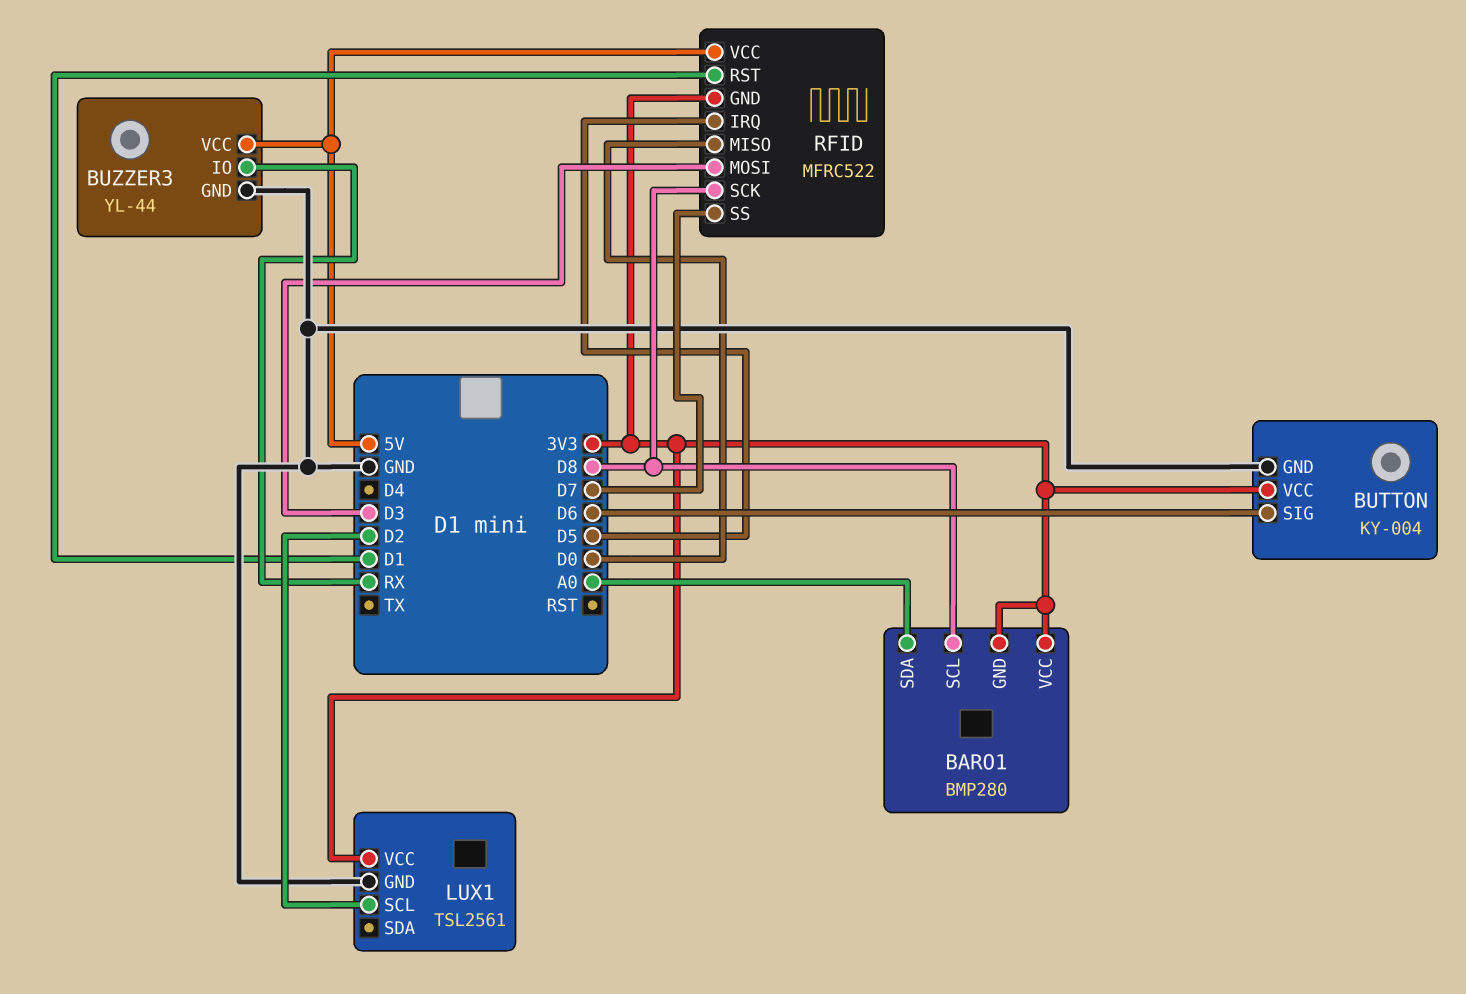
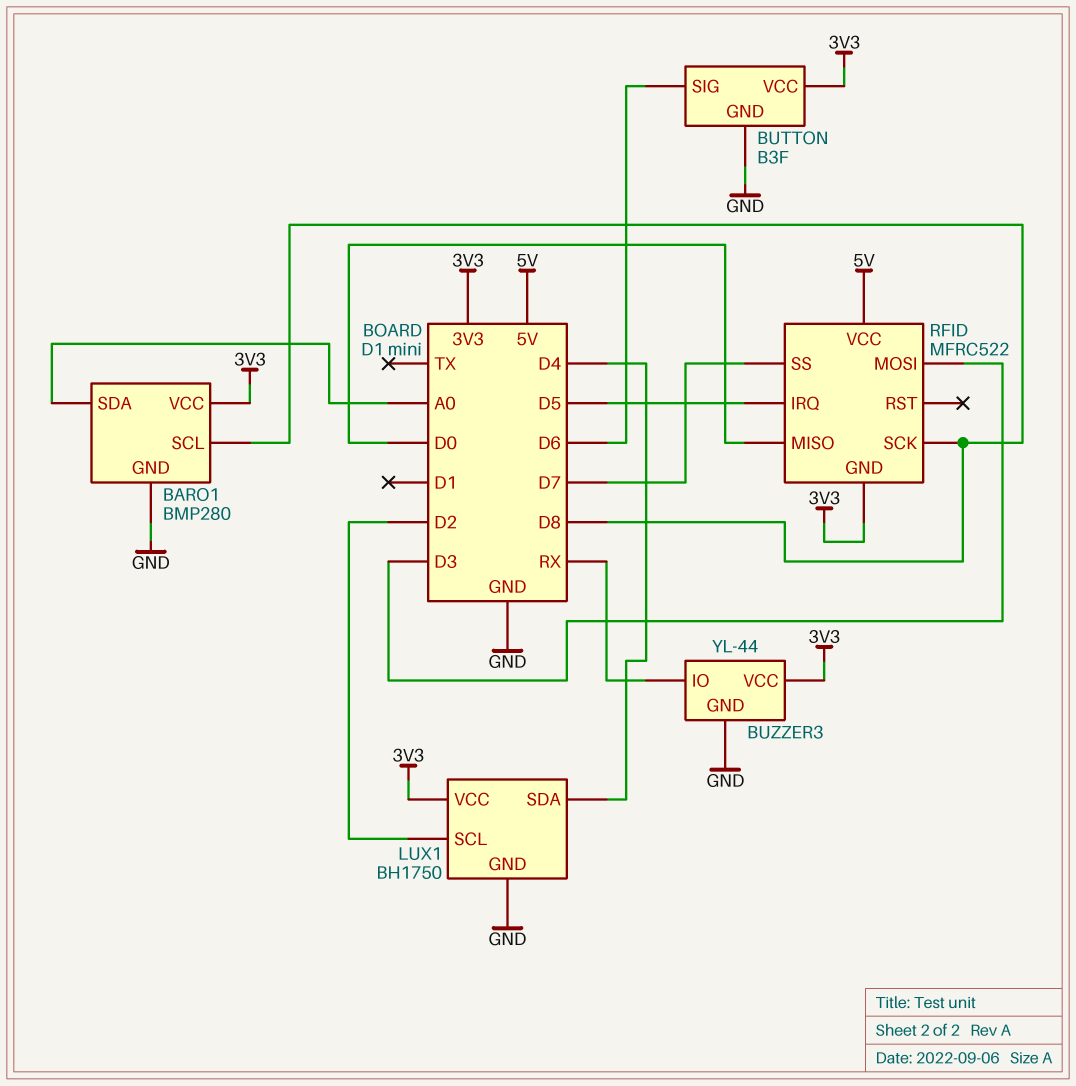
BARO1 pin GND: 3V3 -> GND
BUTTON: KY-004 -> B3F
BUZZER3 pin VCC: 5V -> 3V3
LUX1: TSL2561 -> BH1750
LUX1 pin SDA: none -> D4
RFID pin RST: D1 -> none

